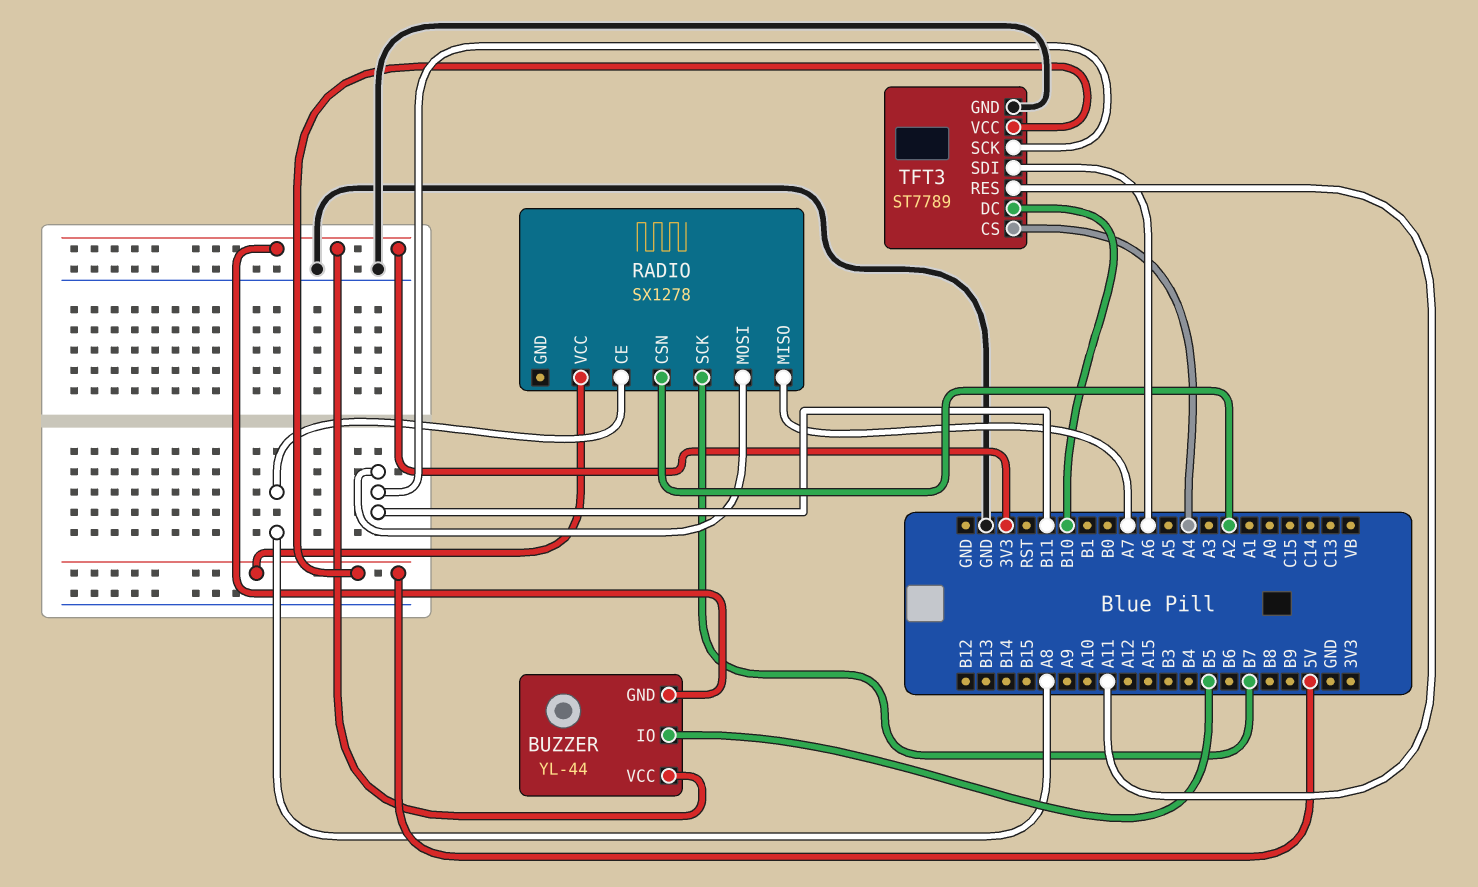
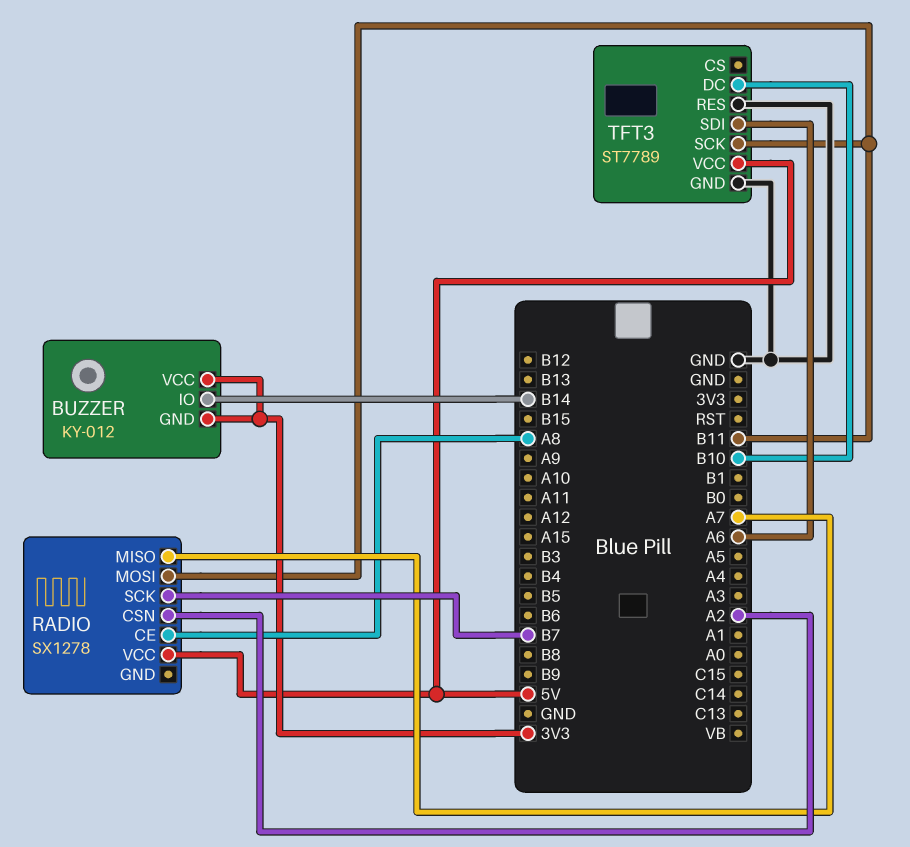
BUZZER: YL-44 -> KY-012
BUZZER pin IO: B5 -> B14
TFT3 pin CS: A4 -> none
TFT3 pin RES: A11 -> GND

